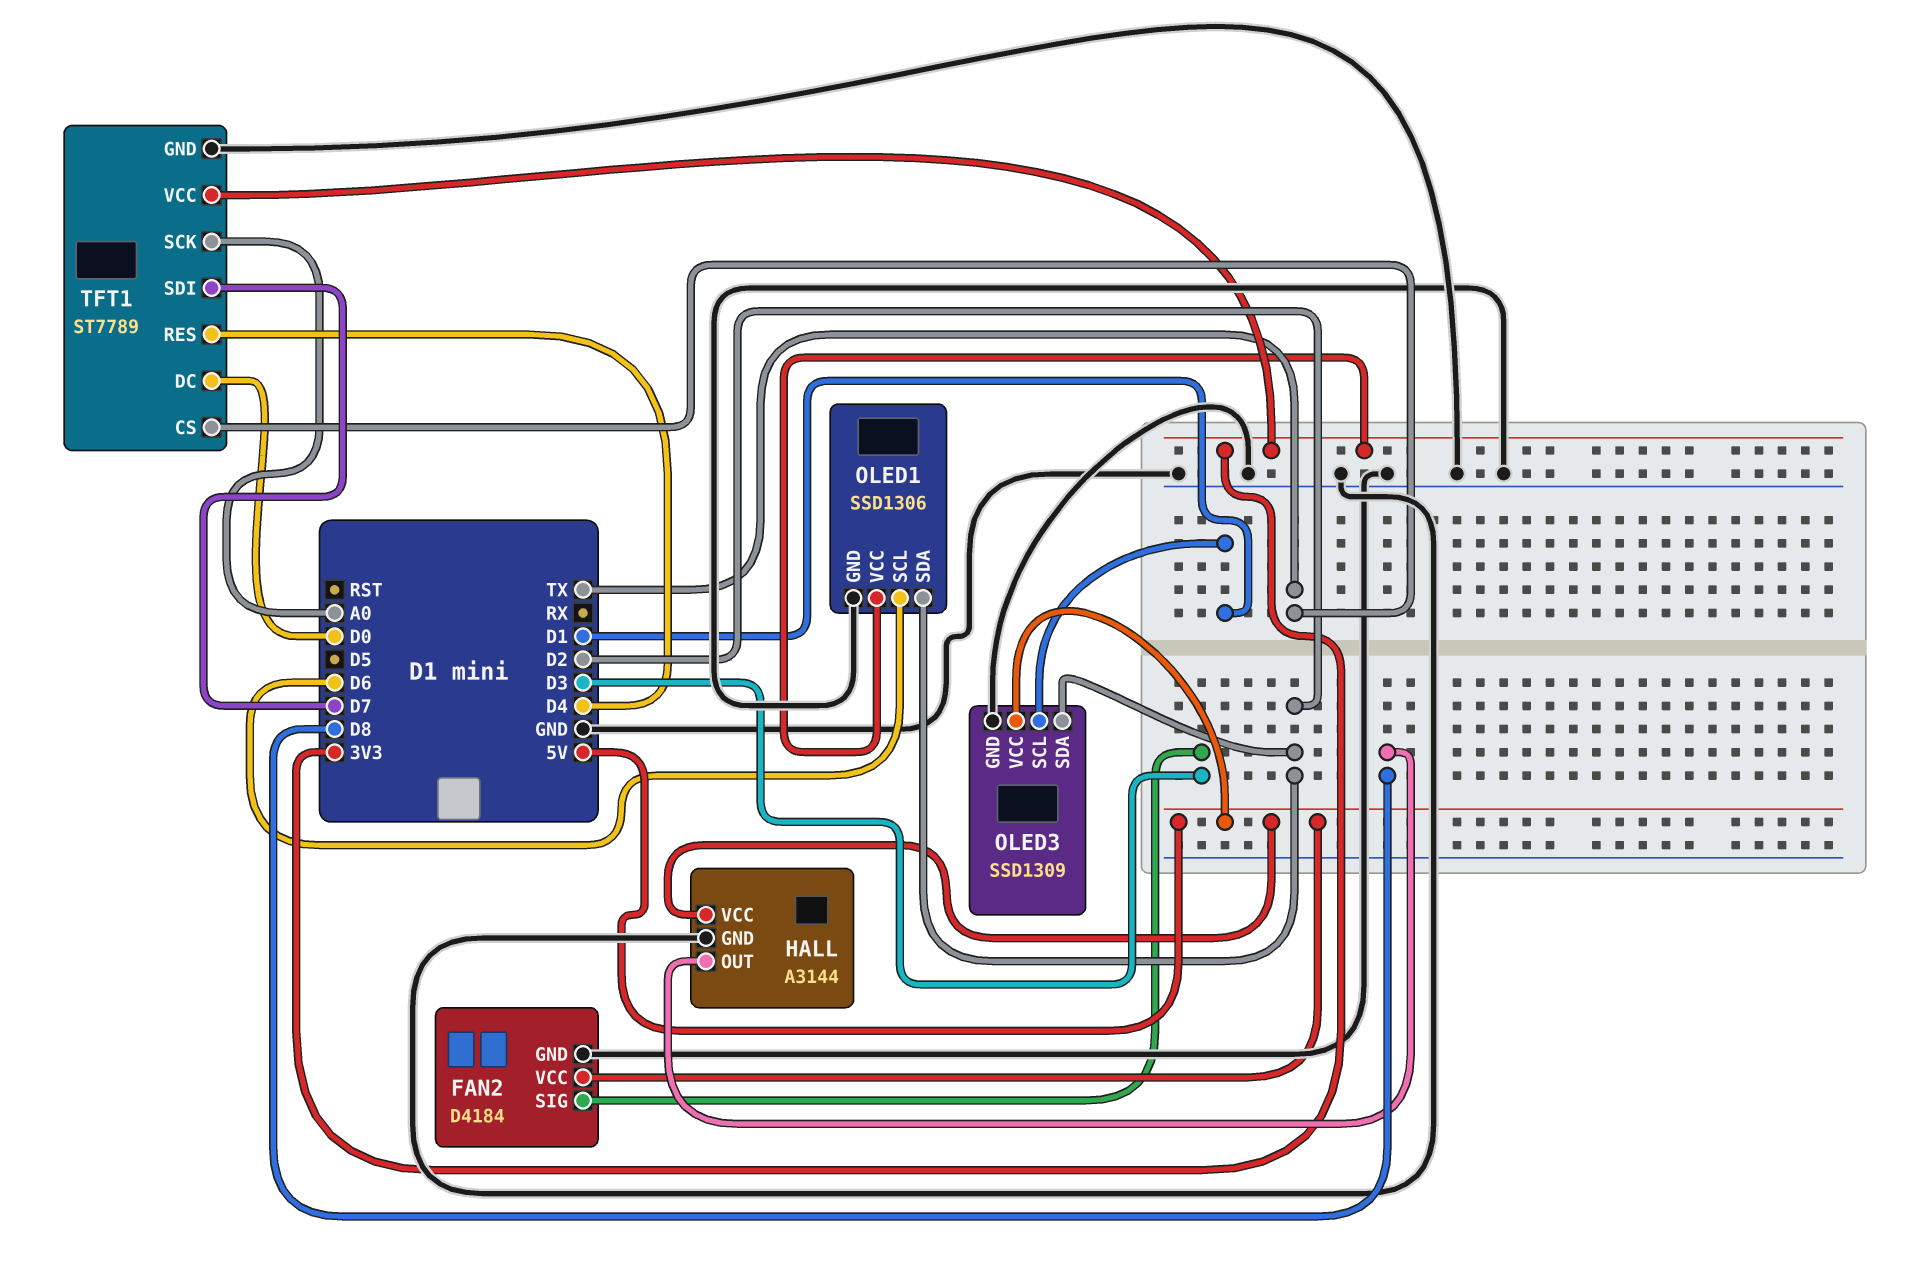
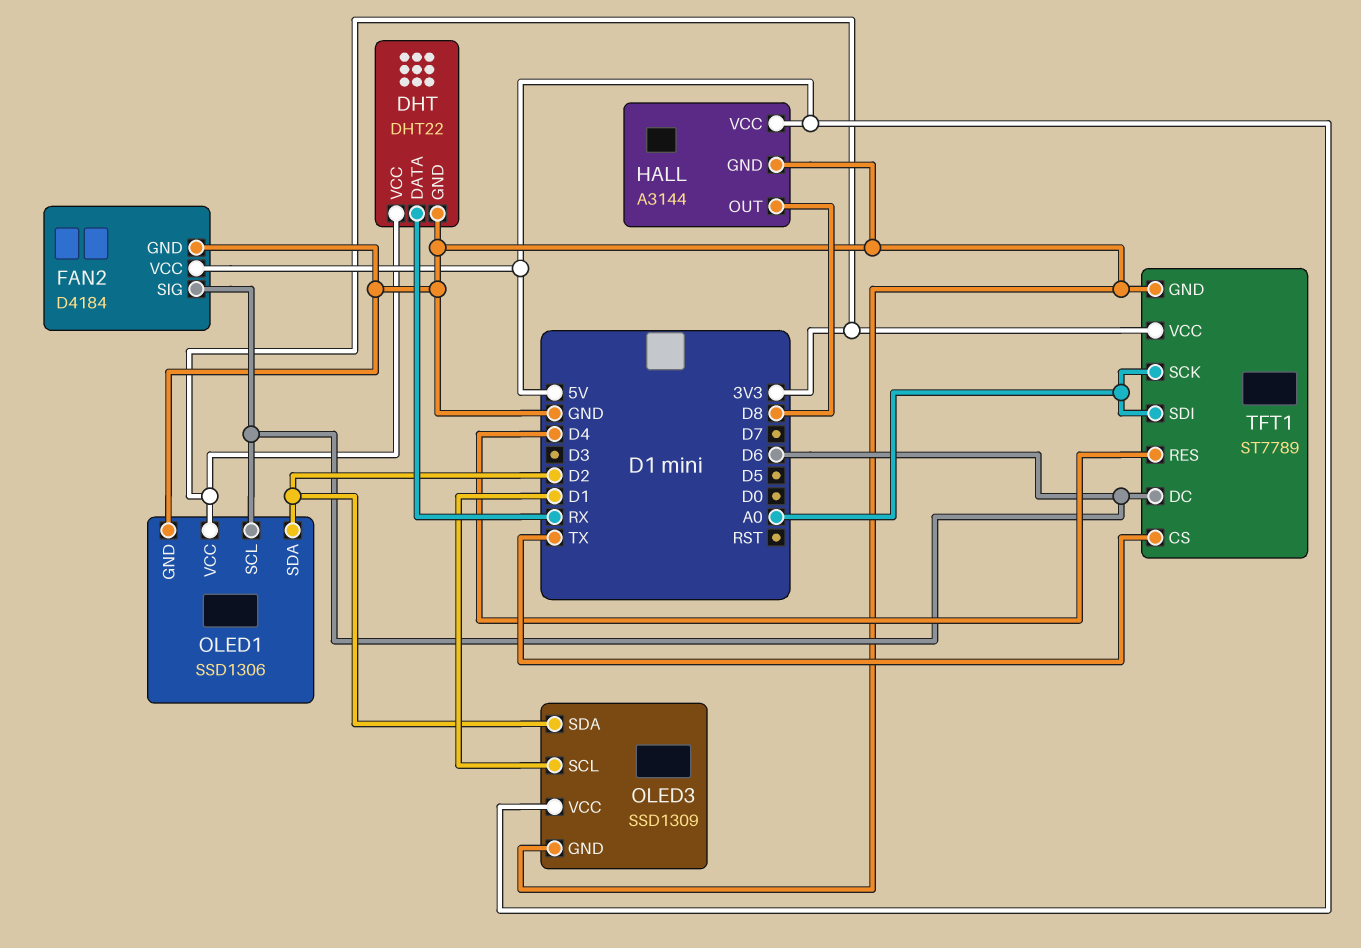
DHT: none -> DHT22
DHT pin DATA: none -> RX
DHT pin GND: none -> GND
DHT pin VCC: none -> 3V3
FAN2 pin SIG: D3 -> D6
TFT1 pin DC: D0 -> D6
TFT1 pin SDI: D7 -> A0

